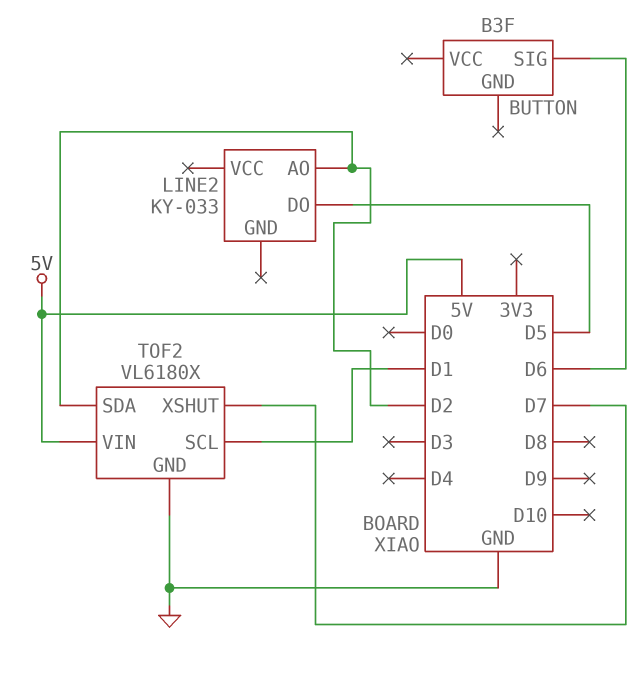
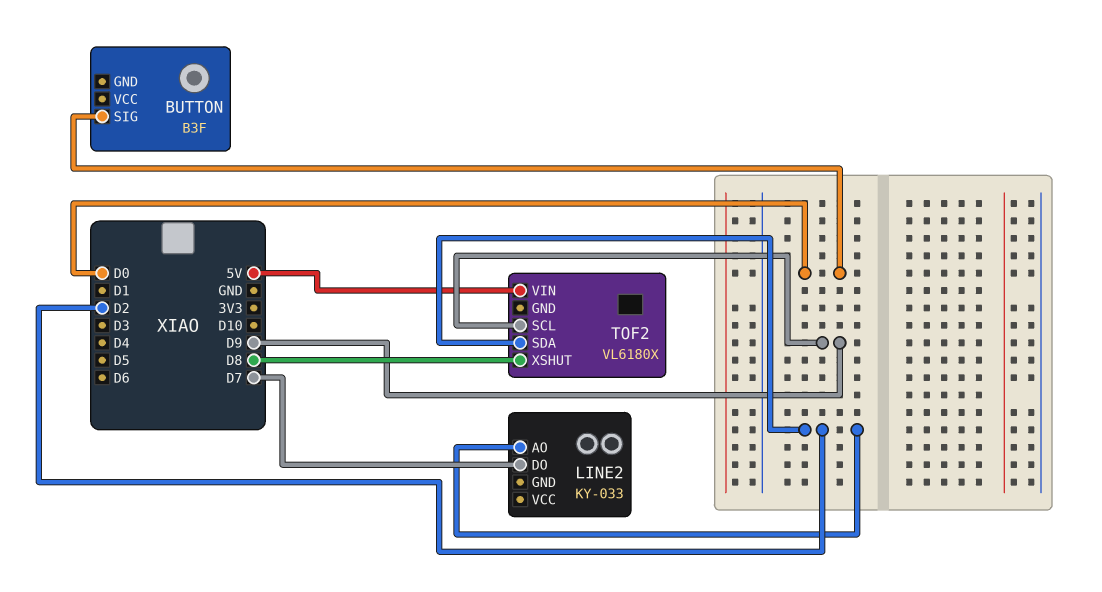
BUTTON pin SIG: D6 -> D0
LINE2 pin DO: D5 -> D7
TOF2 pin GND: GND -> none
TOF2 pin SCL: D1 -> D9
TOF2 pin XSHUT: D7 -> D8

